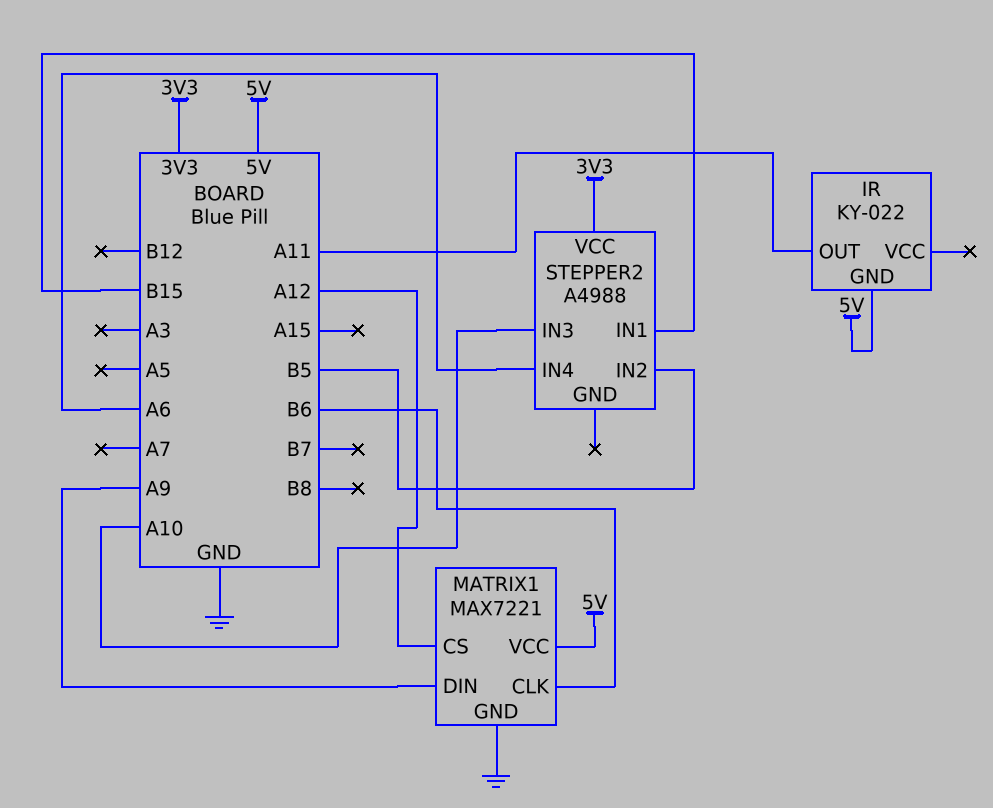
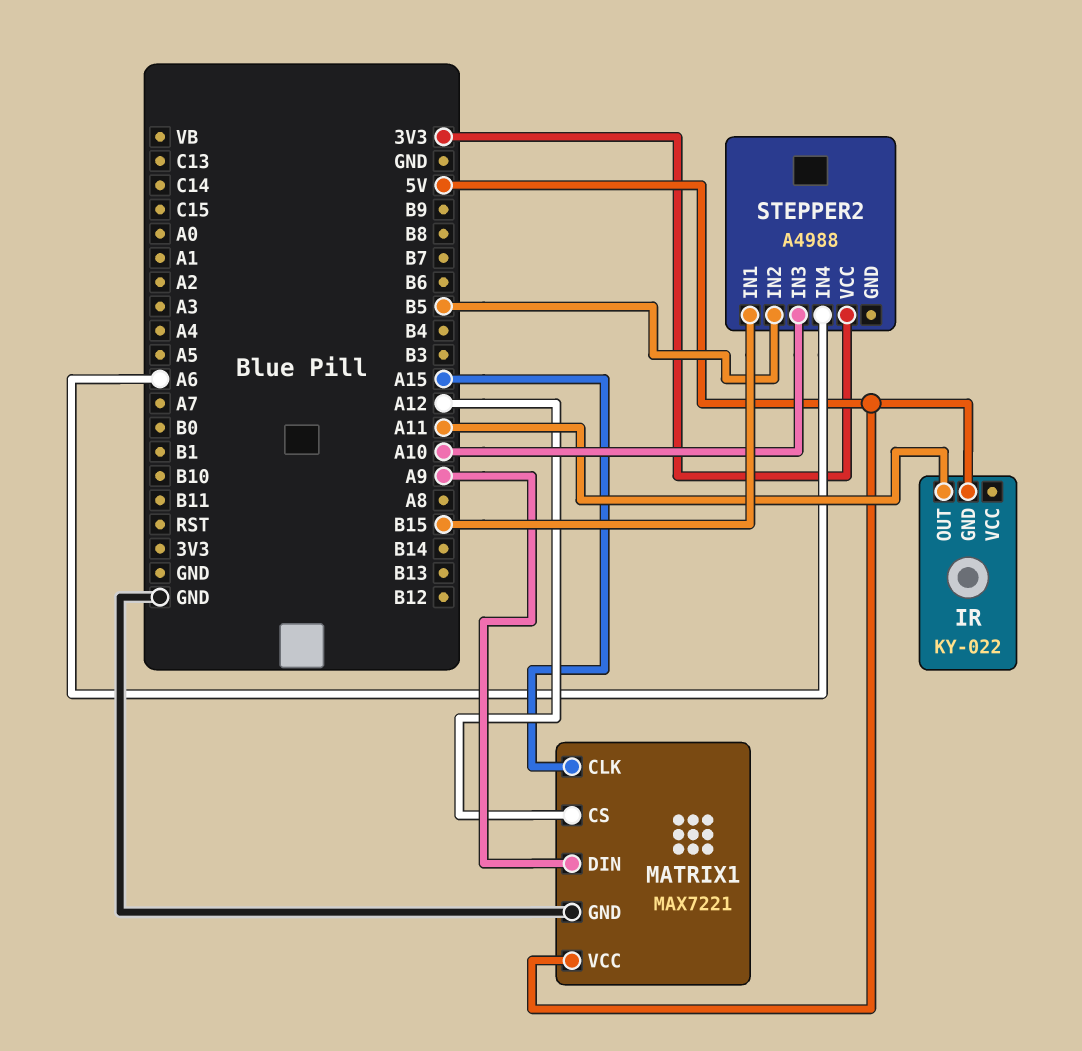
MATRIX1 pin CLK: B6 -> A15

